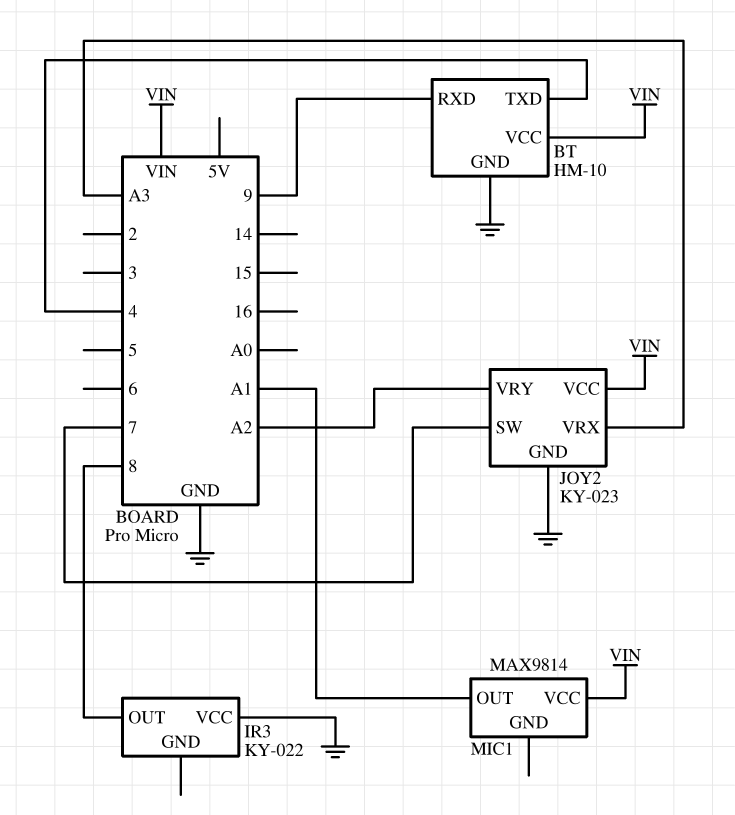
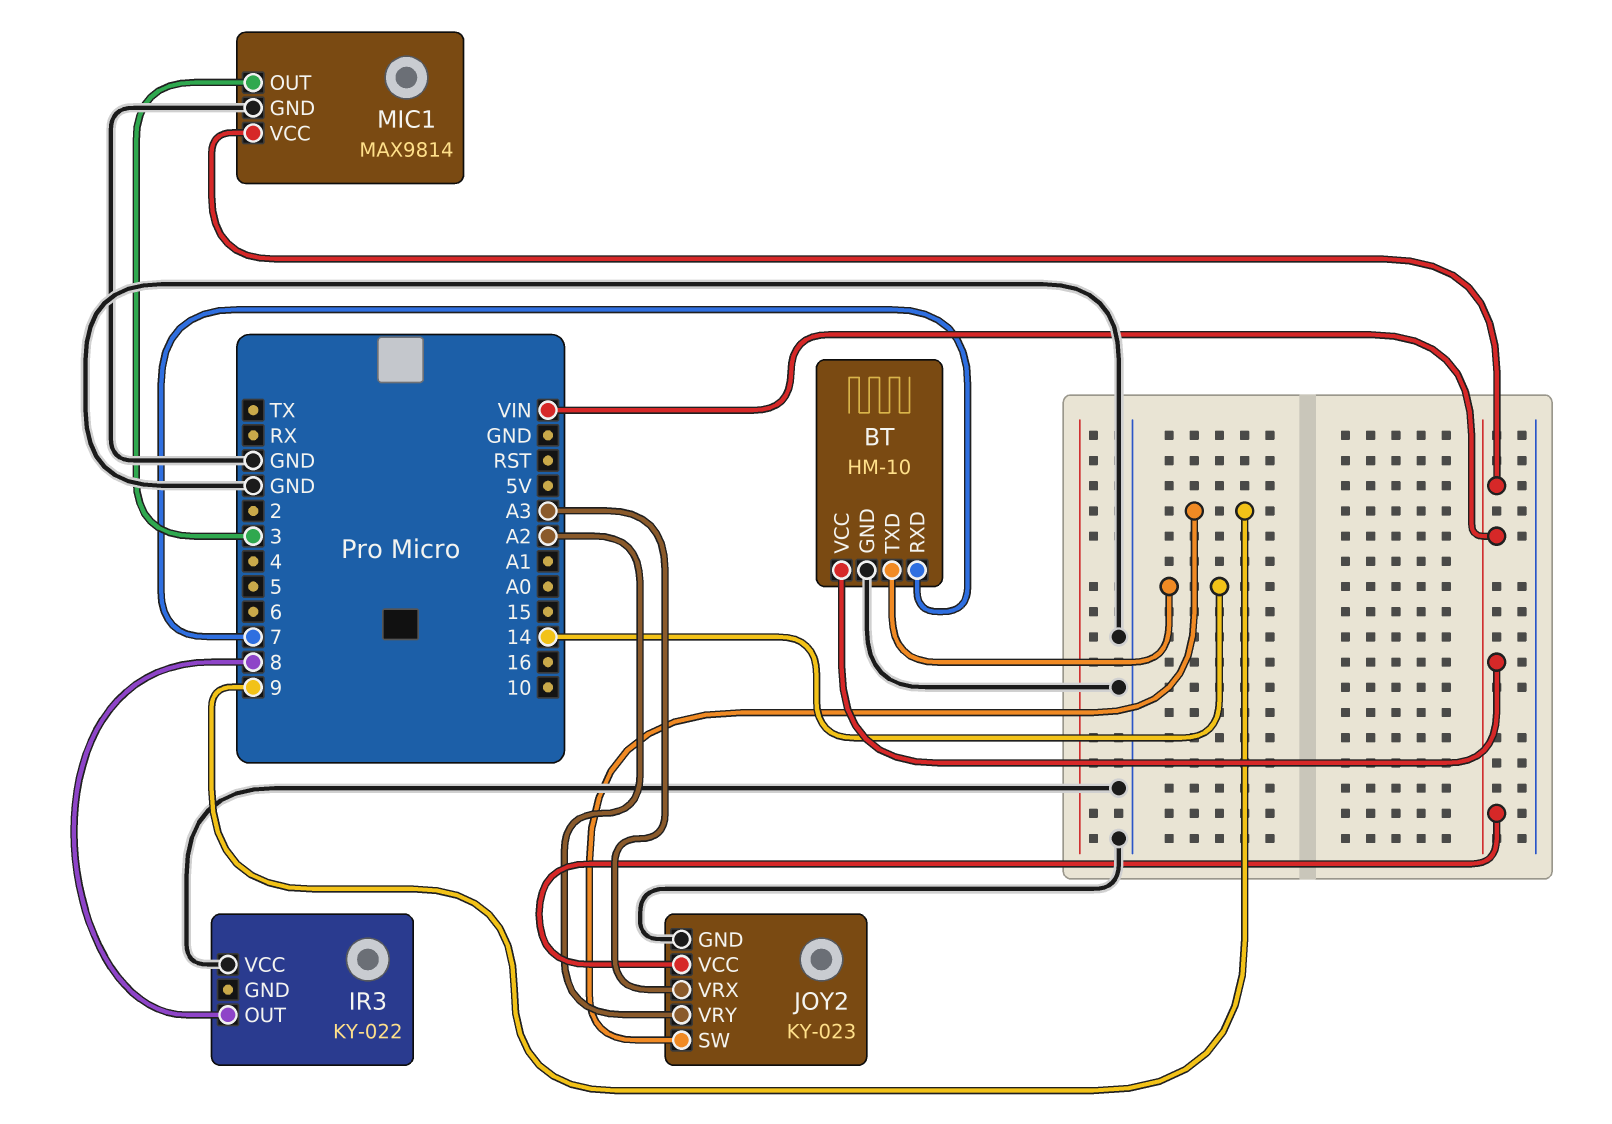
BT pin RXD: 9 -> 7
BT pin TXD: 4 -> 14
JOY2 pin SW: 7 -> 9
MIC1 pin GND: none -> GND
MIC1 pin OUT: A1 -> 3

